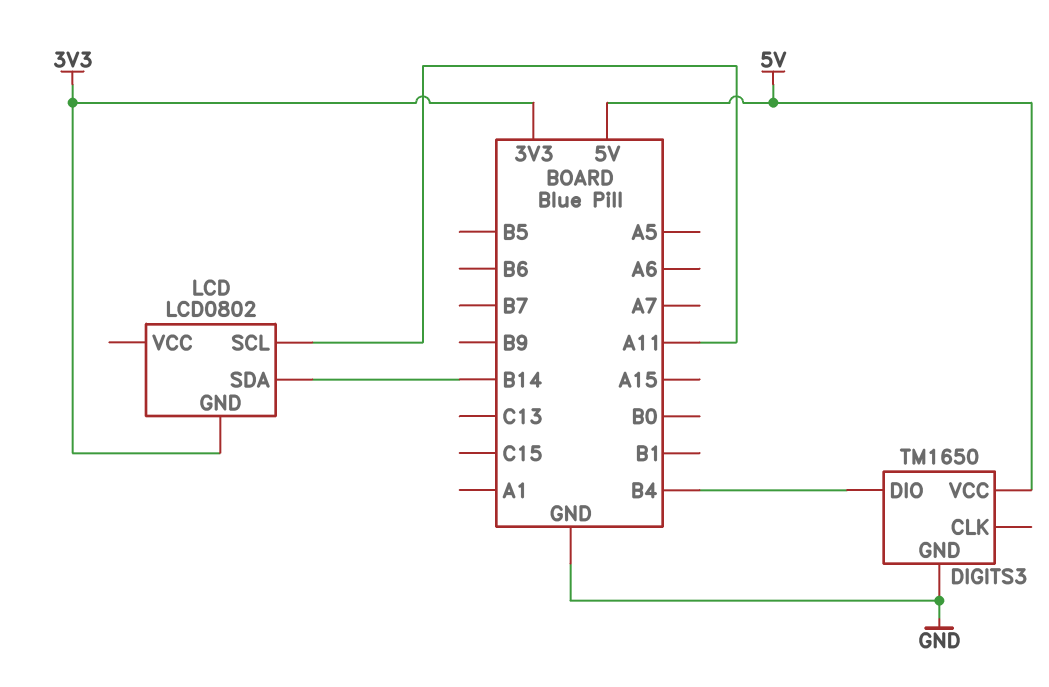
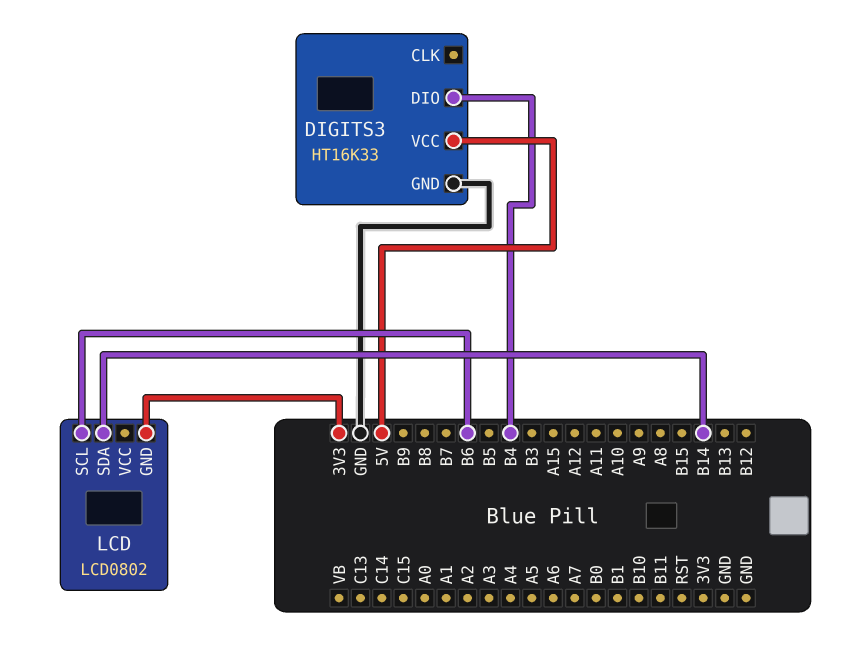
DIGITS3: TM1650 -> HT16K33
LCD pin SCL: A11 -> B6

